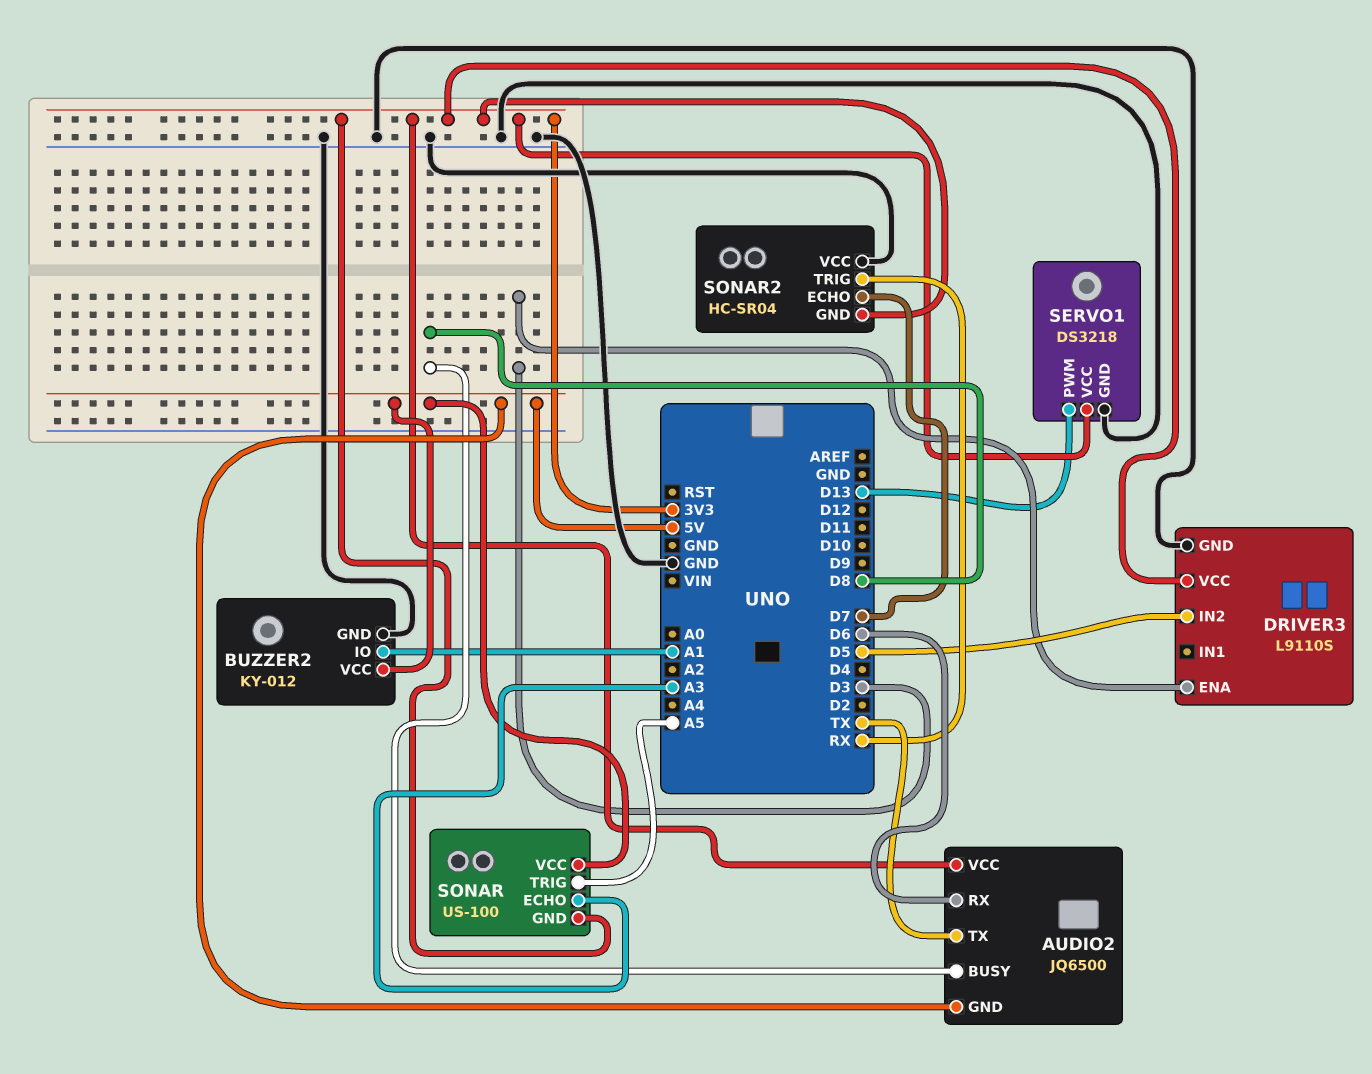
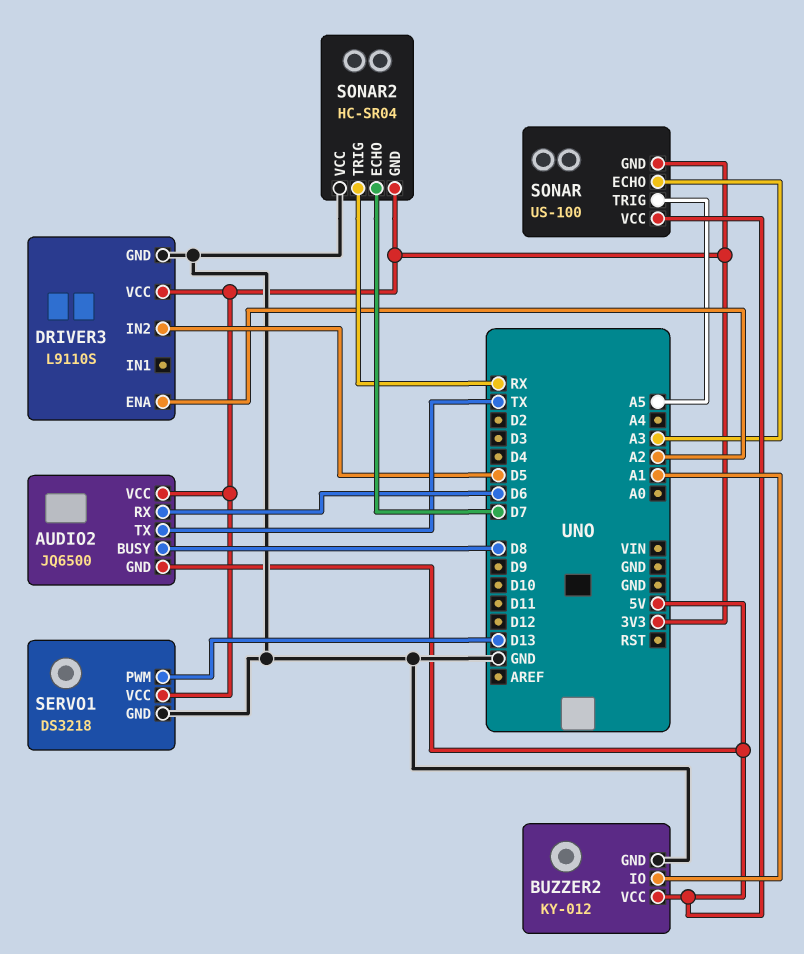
DRIVER3 pin ENA: D3 -> A2

